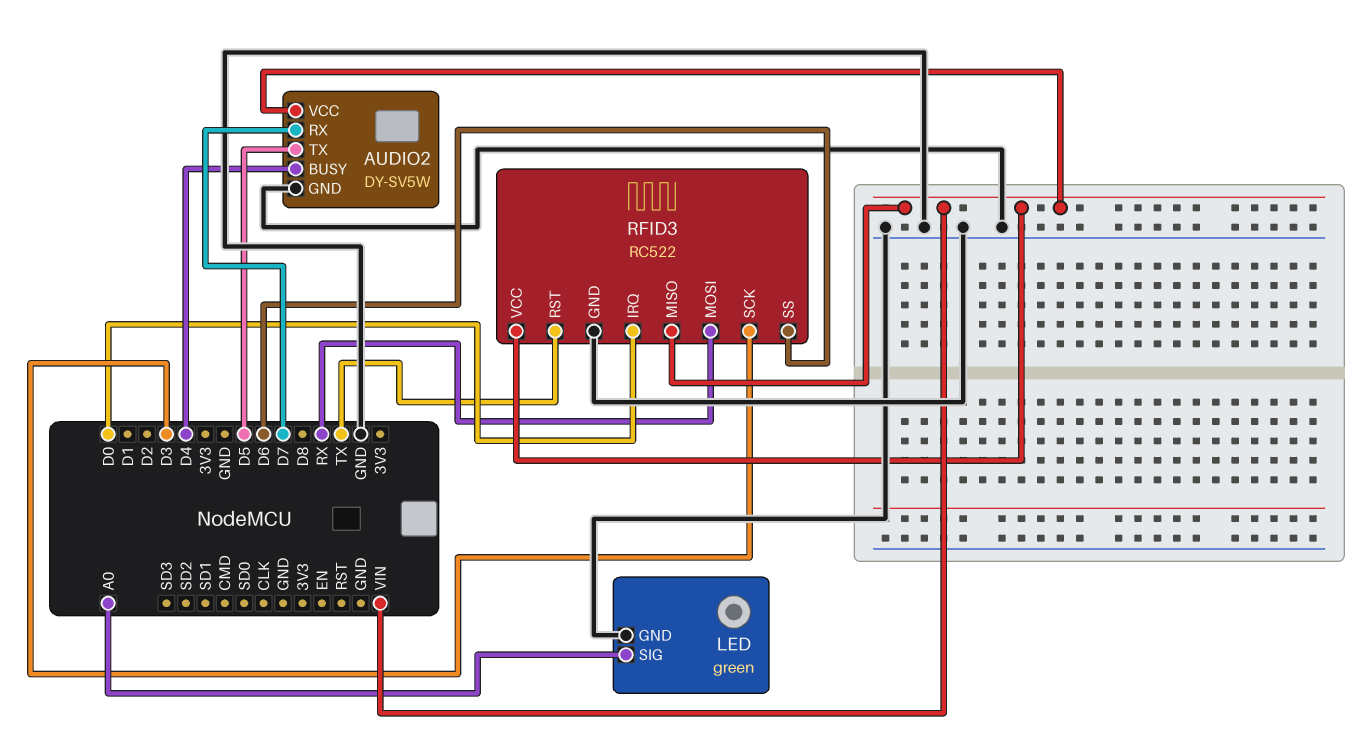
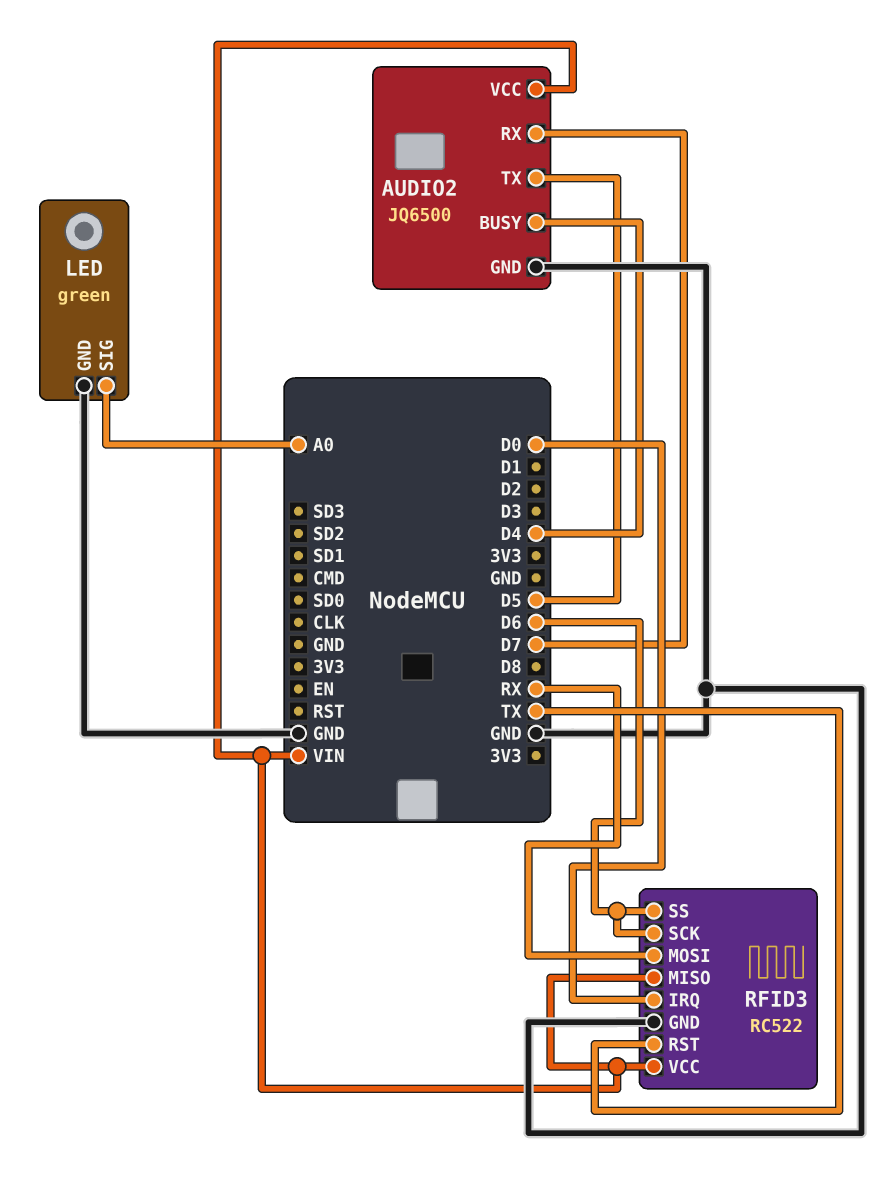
AUDIO2: DY-SV5W -> JQ6500
RFID3 pin SCK: D3 -> D6

